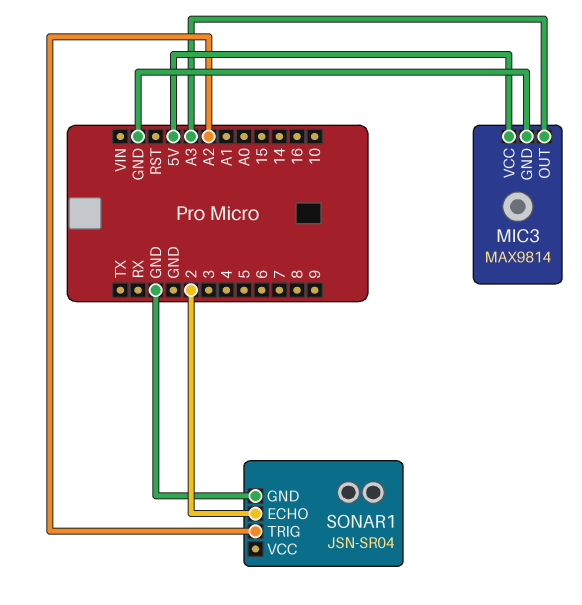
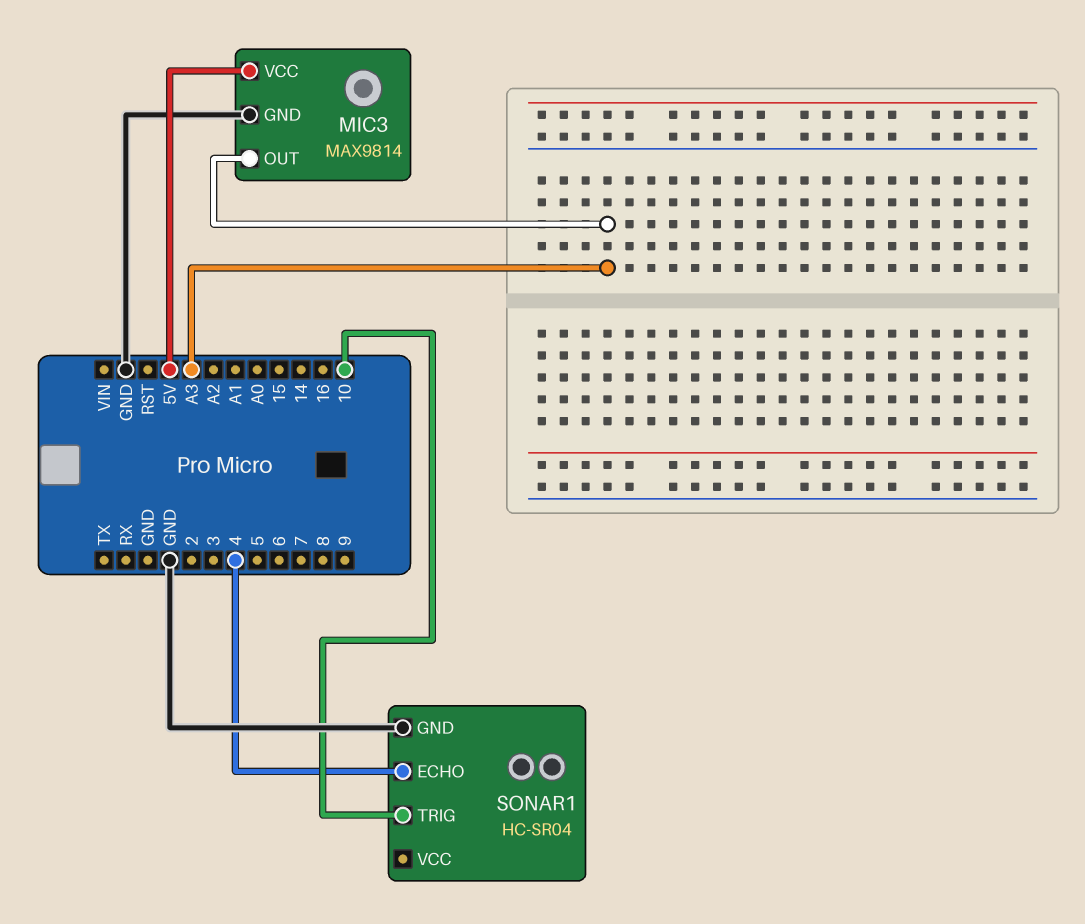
SONAR1: JSN-SR04 -> HC-SR04
SONAR1 pin ECHO: 2 -> 4
SONAR1 pin TRIG: A2 -> 10

